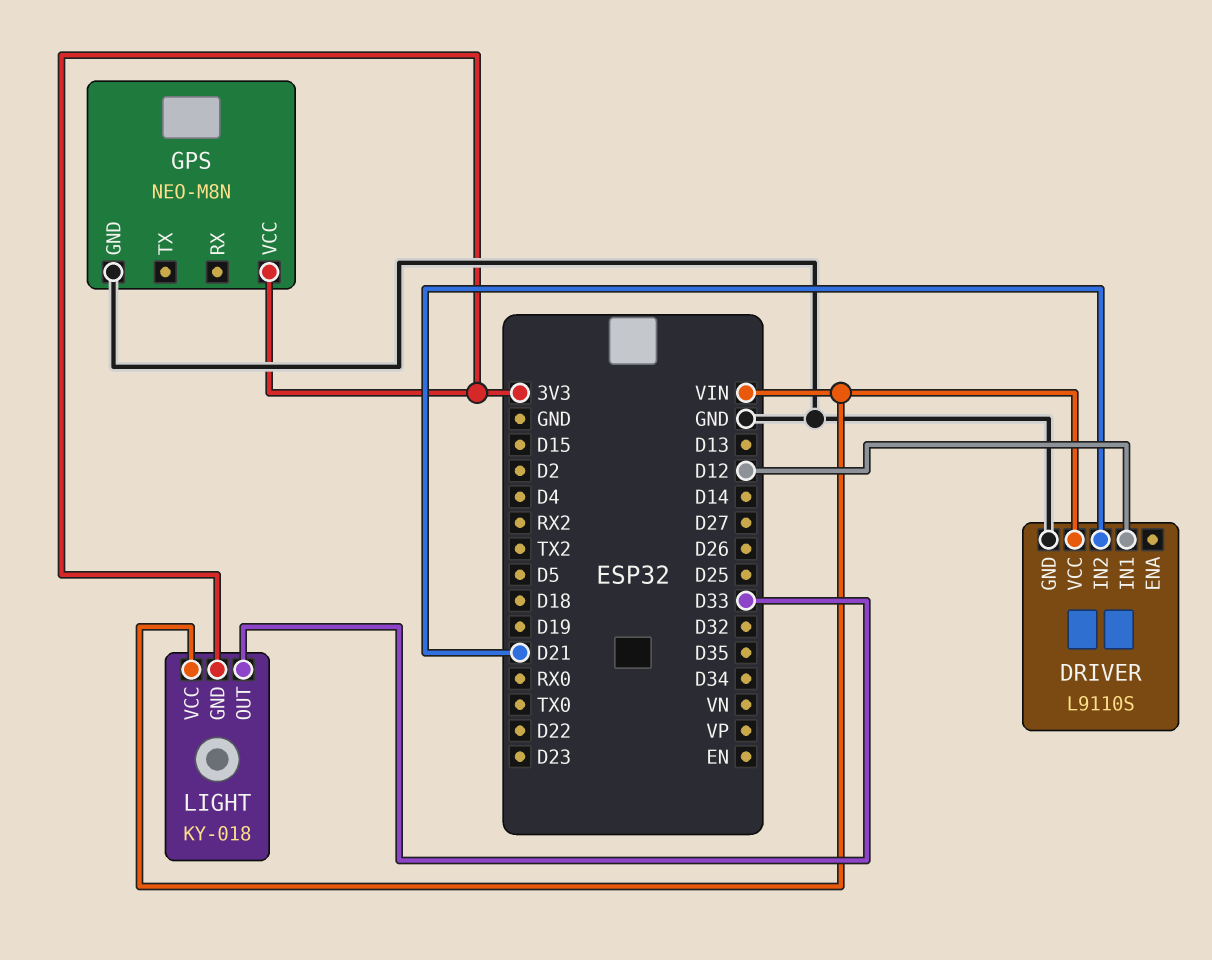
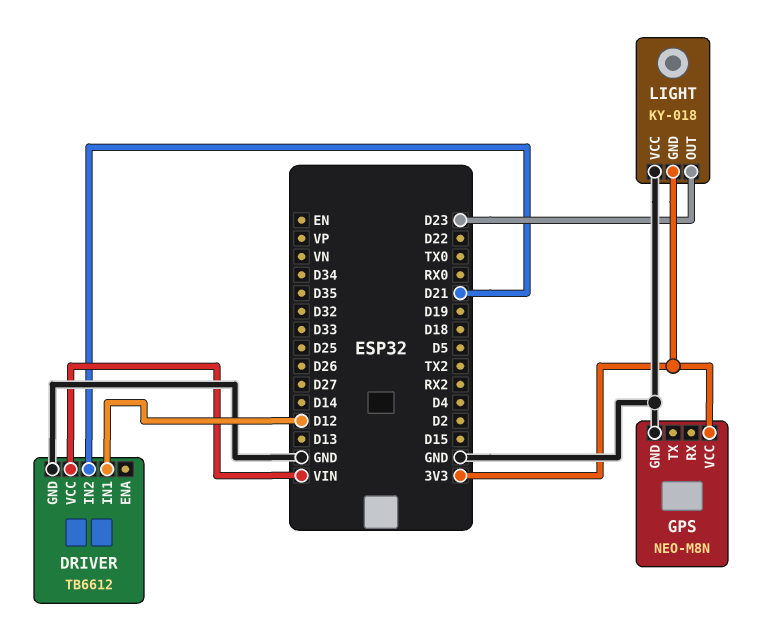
DRIVER: L9110S -> TB6612
LIGHT pin OUT: D33 -> D23
LIGHT pin VCC: VIN -> GND

